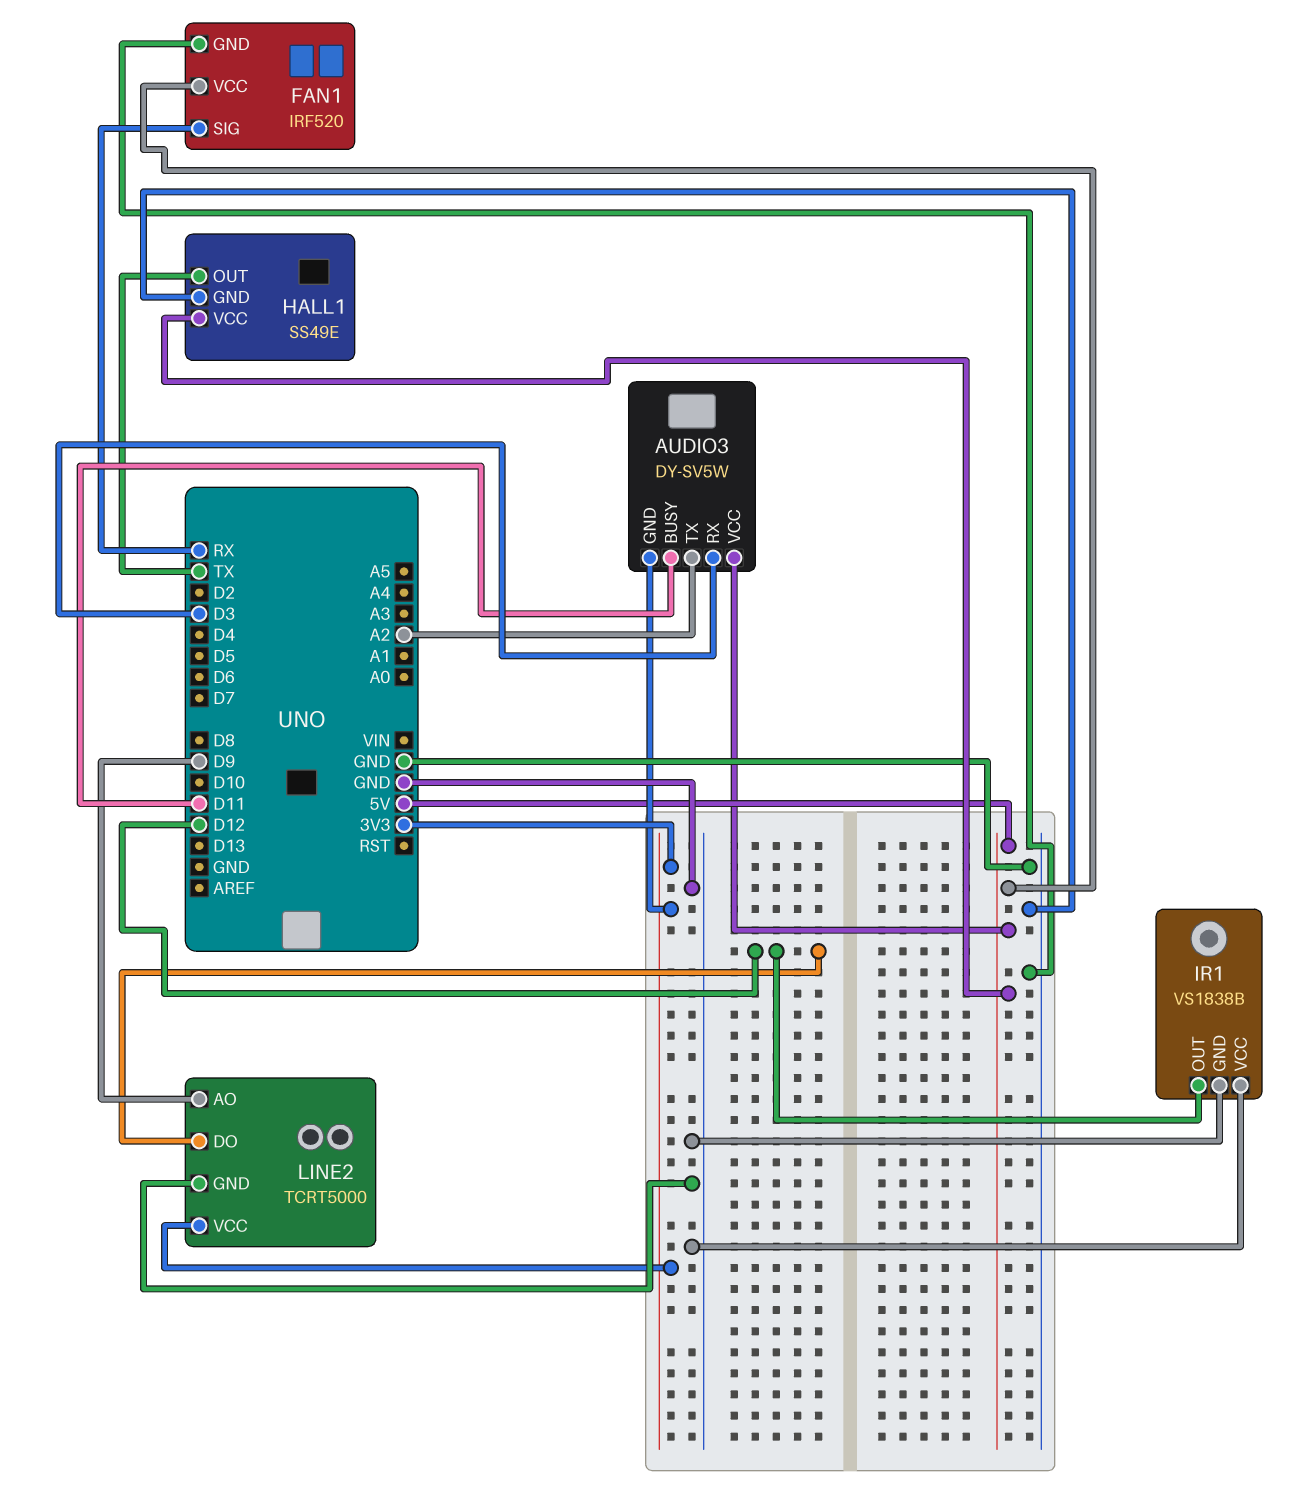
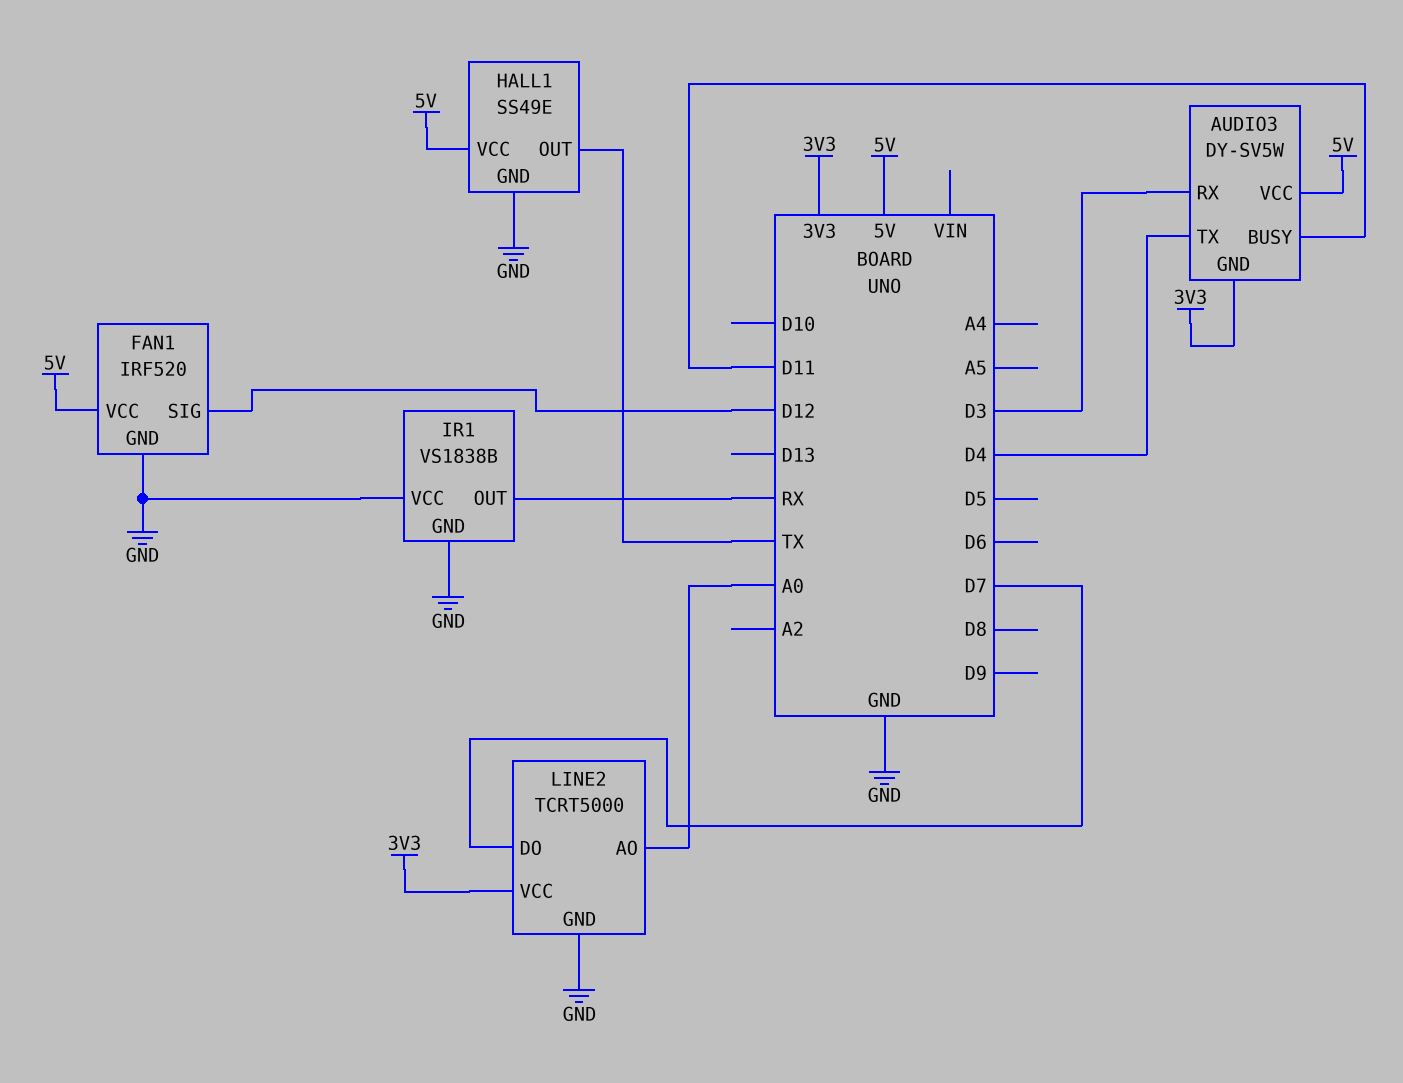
AUDIO3 pin TX: A2 -> D4
FAN1 pin SIG: RX -> D12
IR1 pin OUT: D12 -> RX
LINE2 pin AO: D9 -> A0
LINE2 pin DO: D12 -> D7

